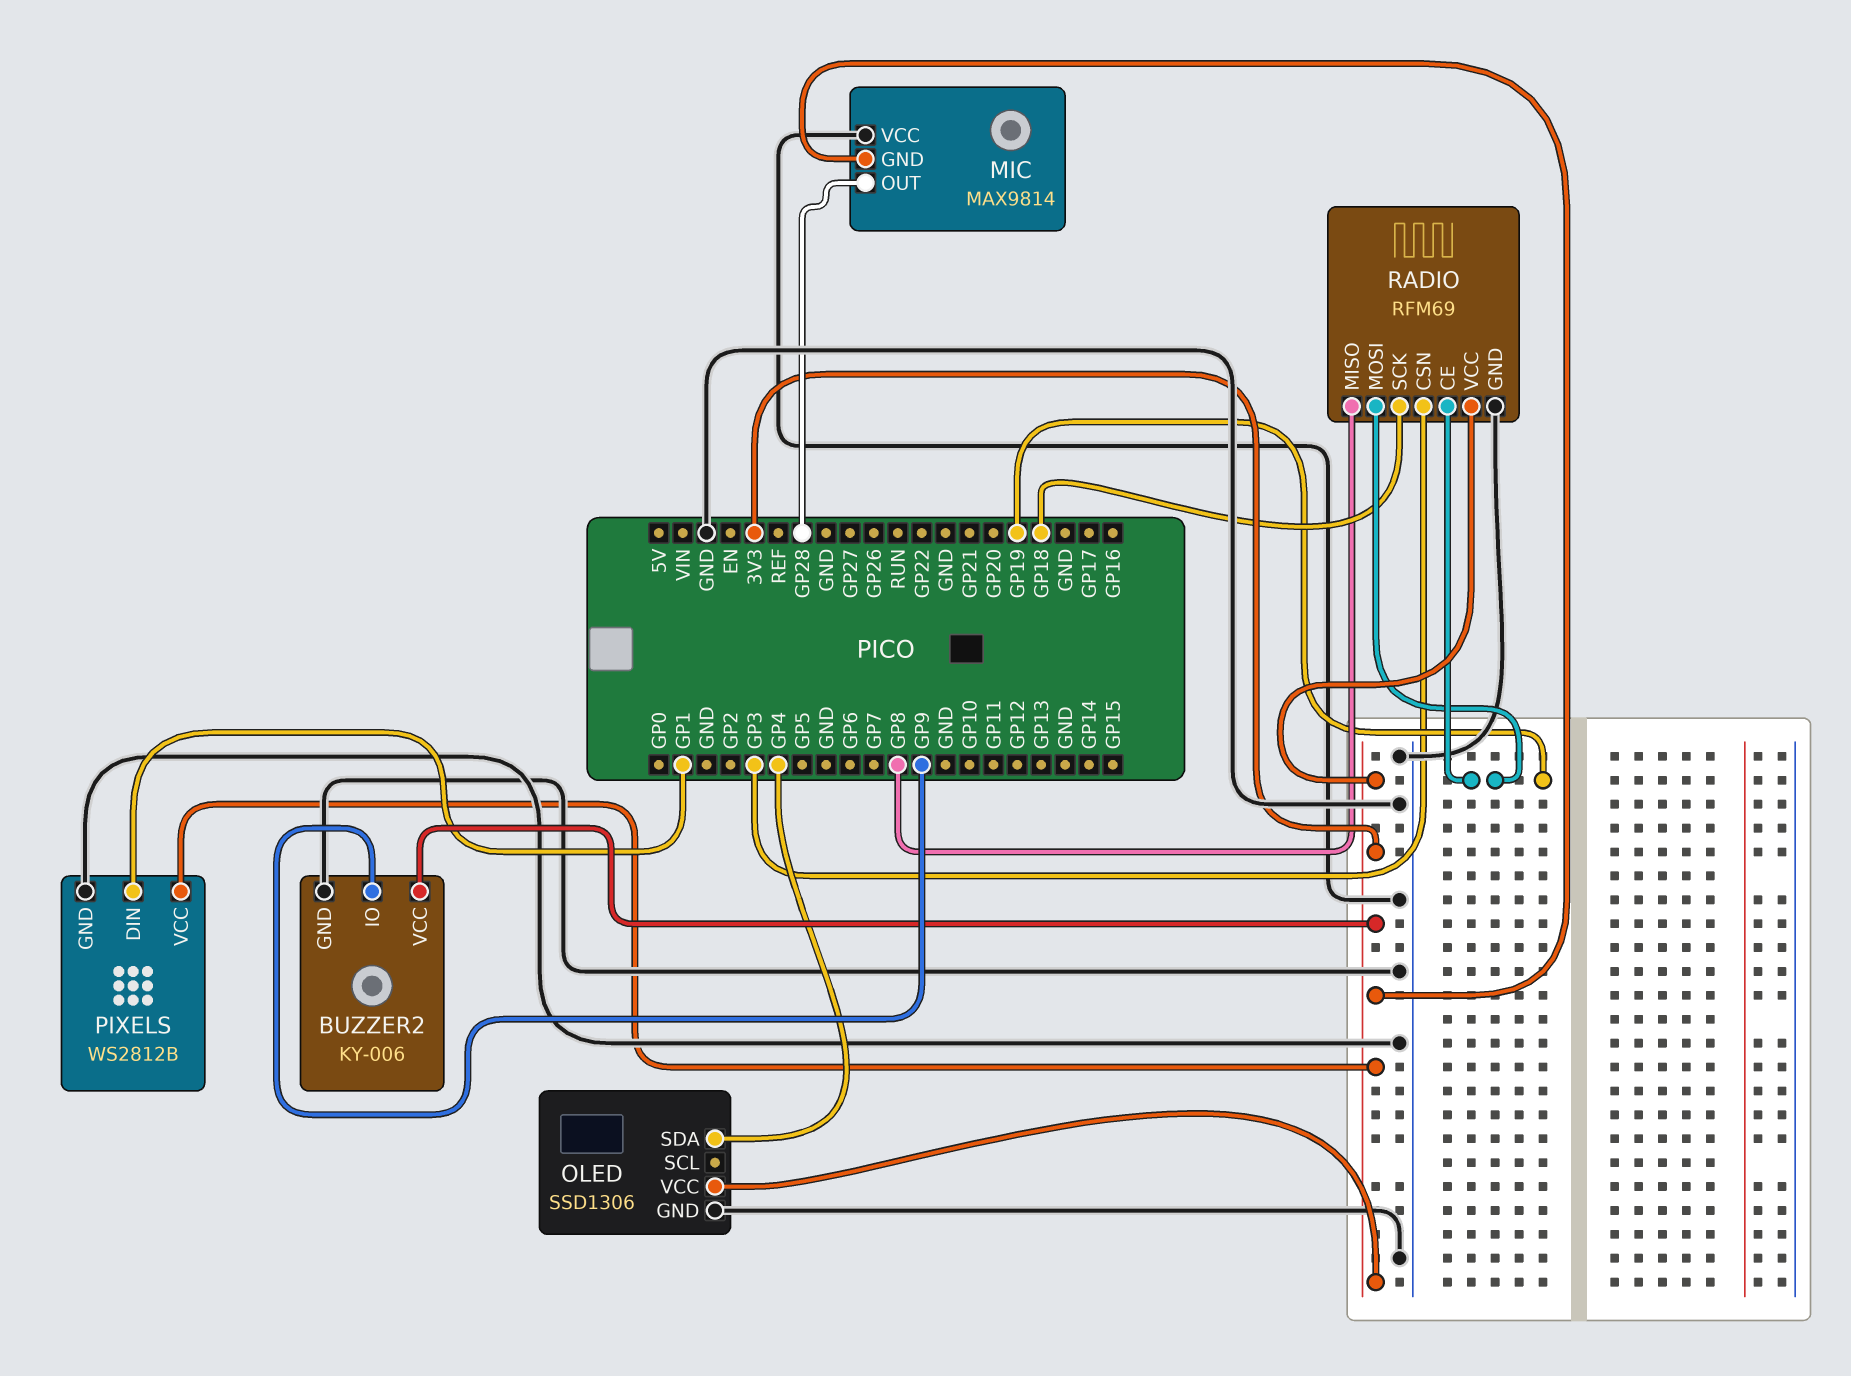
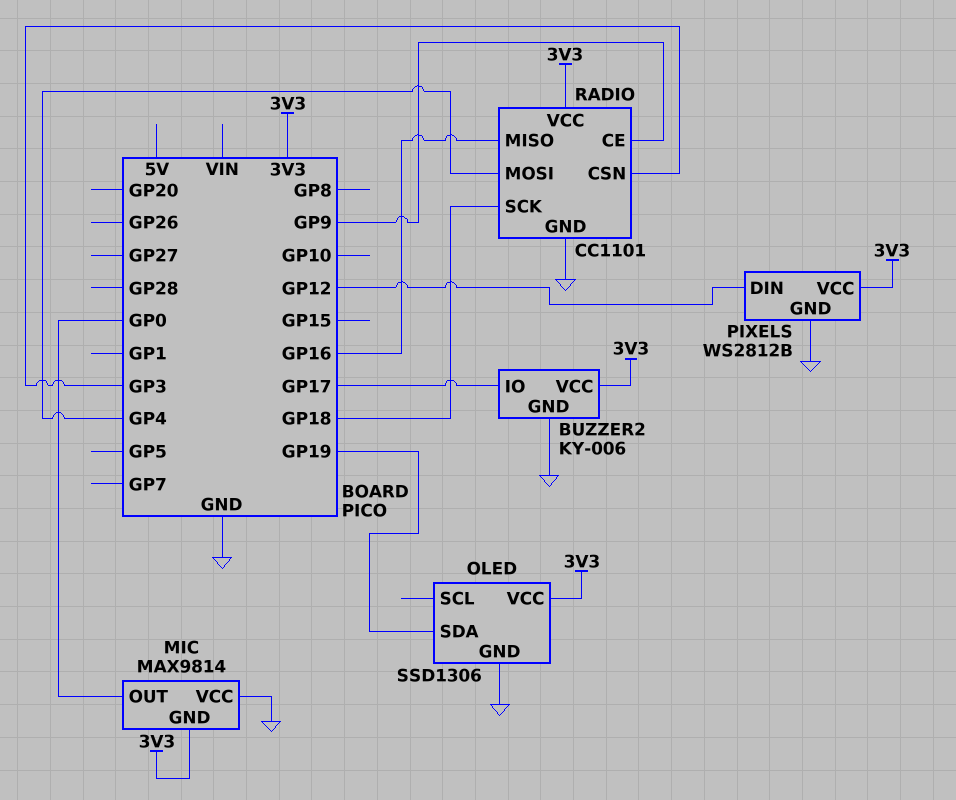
BUZZER2 pin IO: GP9 -> GP17
MIC pin OUT: GP28 -> GP0
OLED pin SDA: GP4 -> GP19
PIXELS pin DIN: GP1 -> GP12
RADIO: RFM69 -> CC1101
RADIO pin CE: GP19 -> GP9
RADIO pin MISO: GP8 -> GP16
RADIO pin MOSI: GP19 -> GP4

